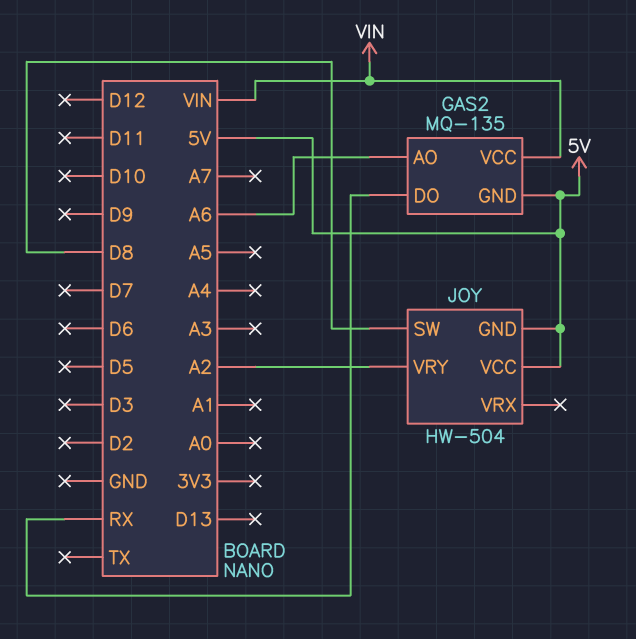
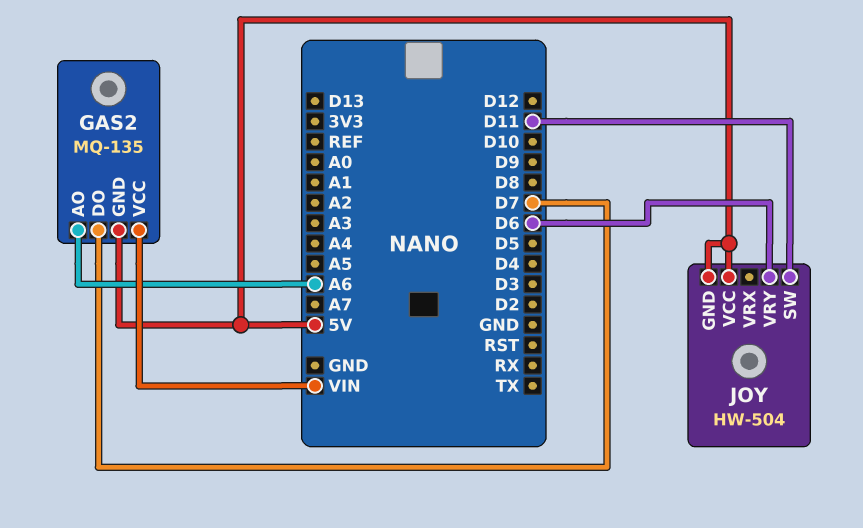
GAS2 pin DO: RX -> D7
JOY pin SW: D8 -> D11
JOY pin VRY: A2 -> D6

